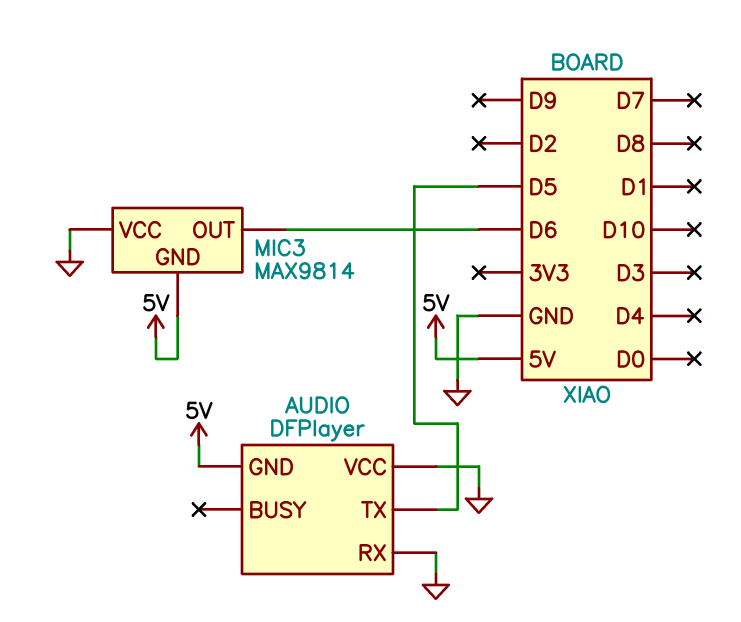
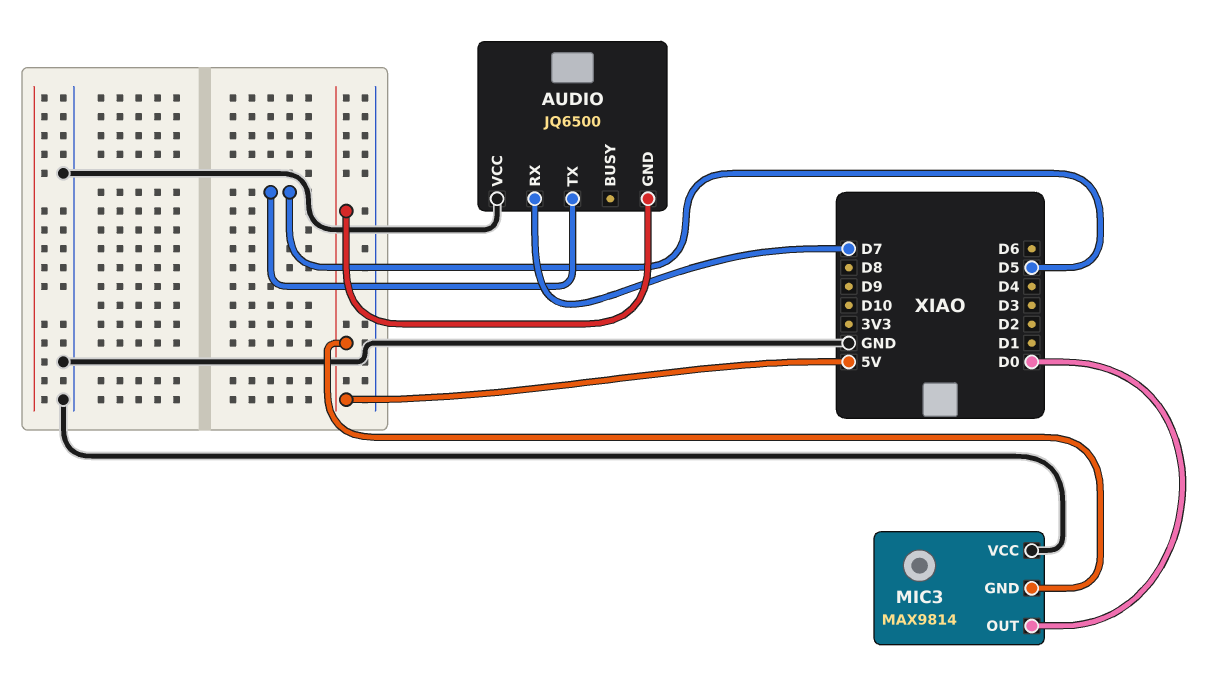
AUDIO: DFPlayer -> JQ6500
AUDIO pin RX: GND -> D7
MIC3 pin OUT: D6 -> D0

